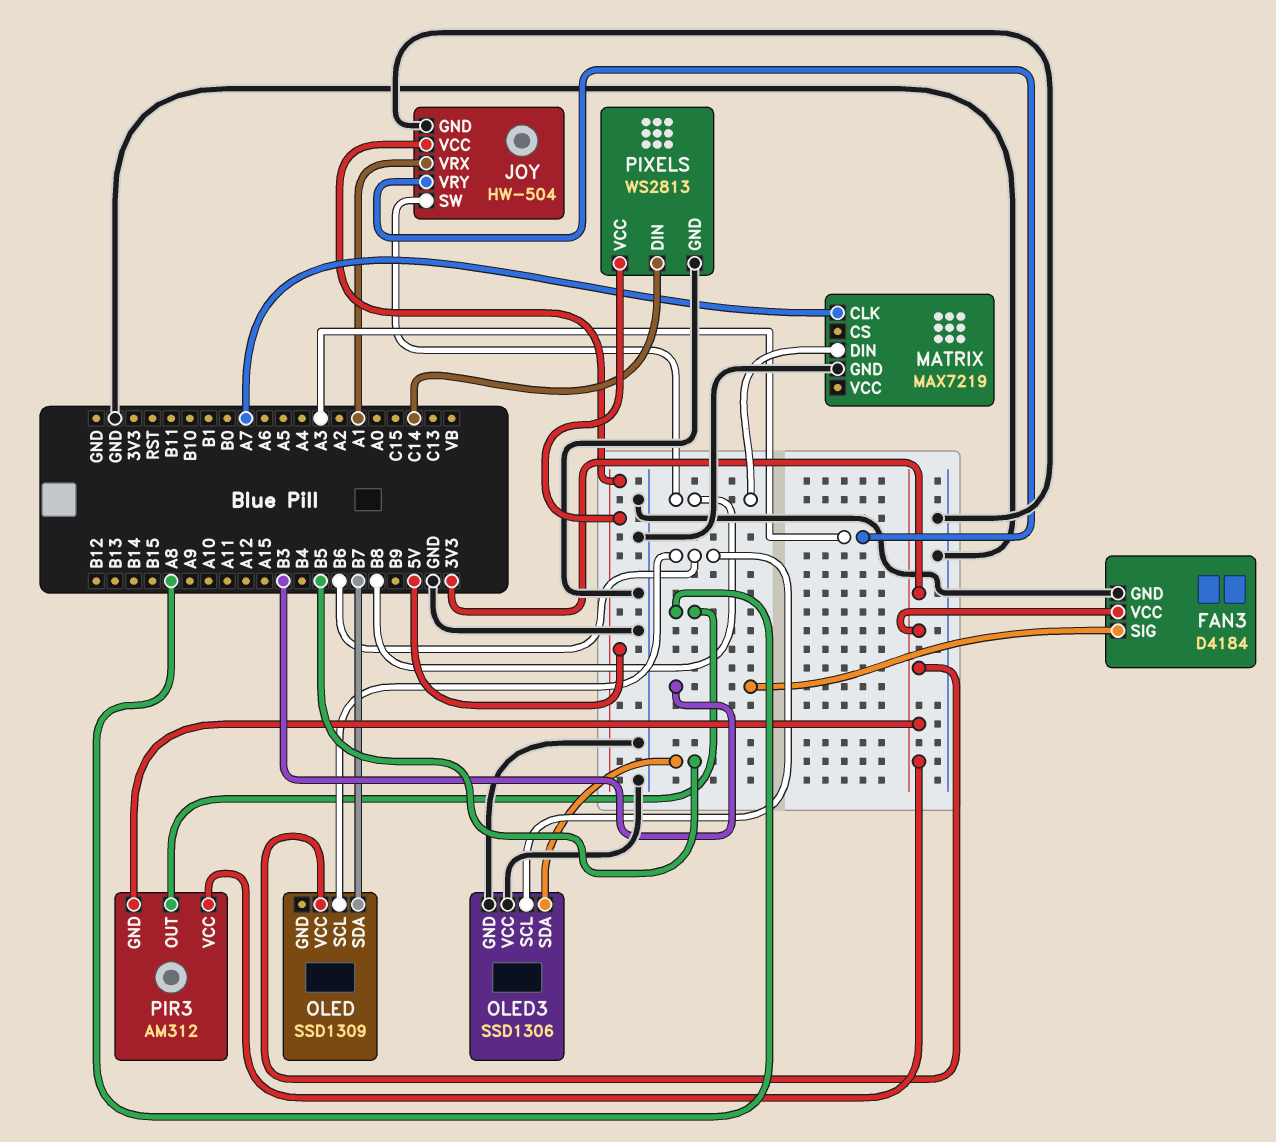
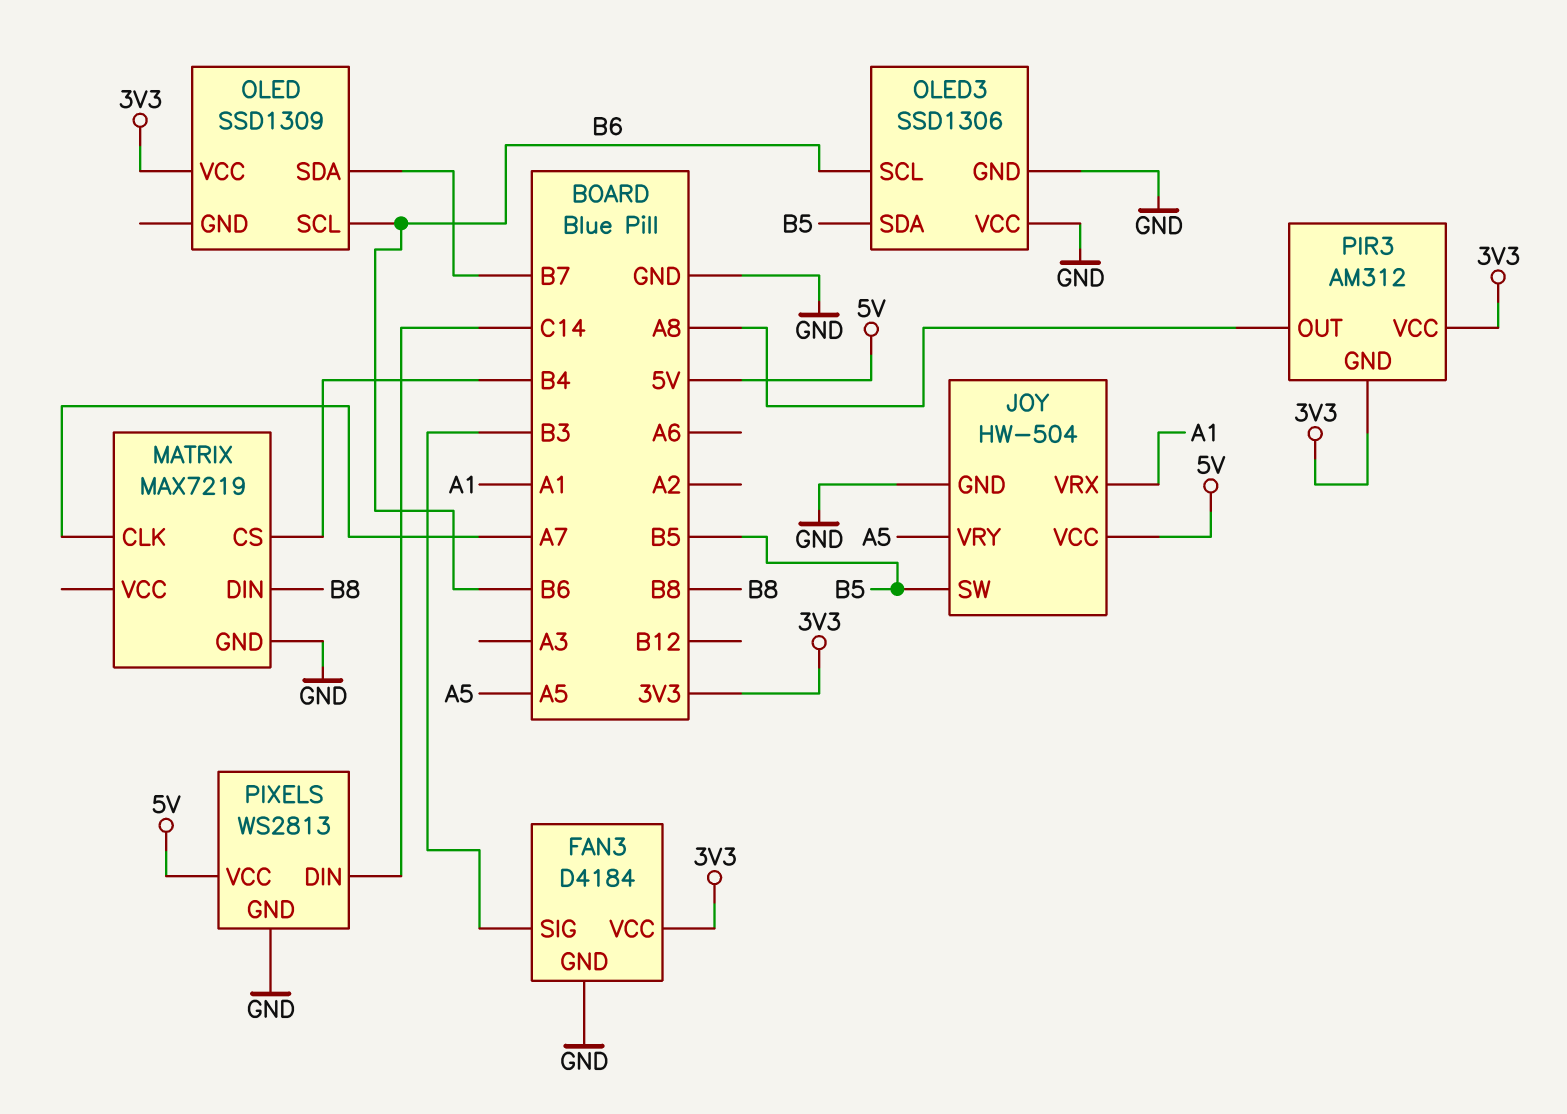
JOY pin SW: B8 -> B5
JOY pin VRY: A3 -> A5
MATRIX pin CS: none -> B4

